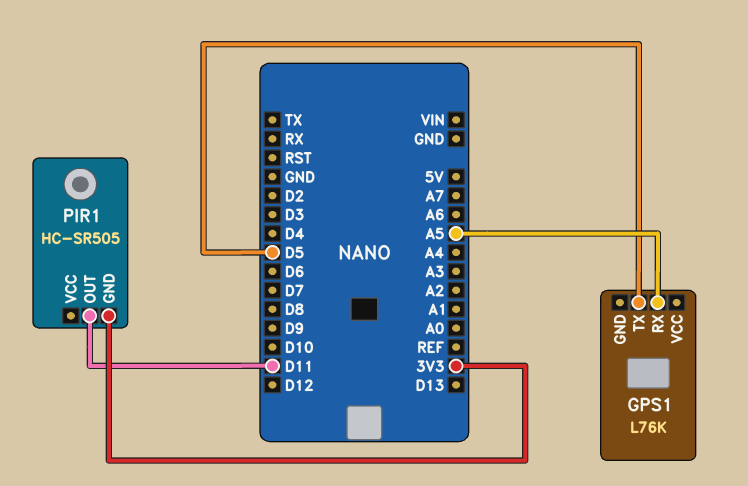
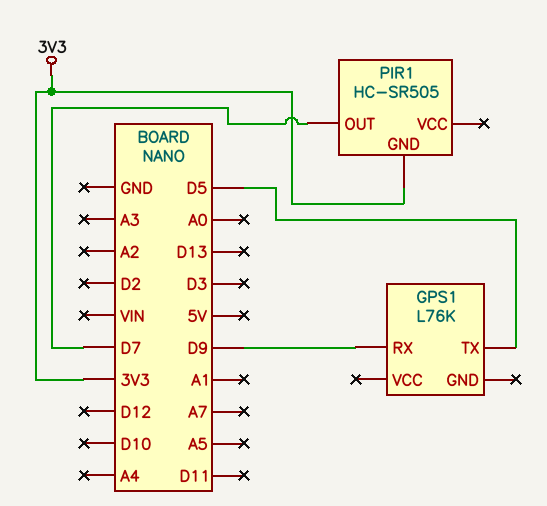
GPS1 pin RX: A5 -> D9
PIR1 pin OUT: D11 -> D7

